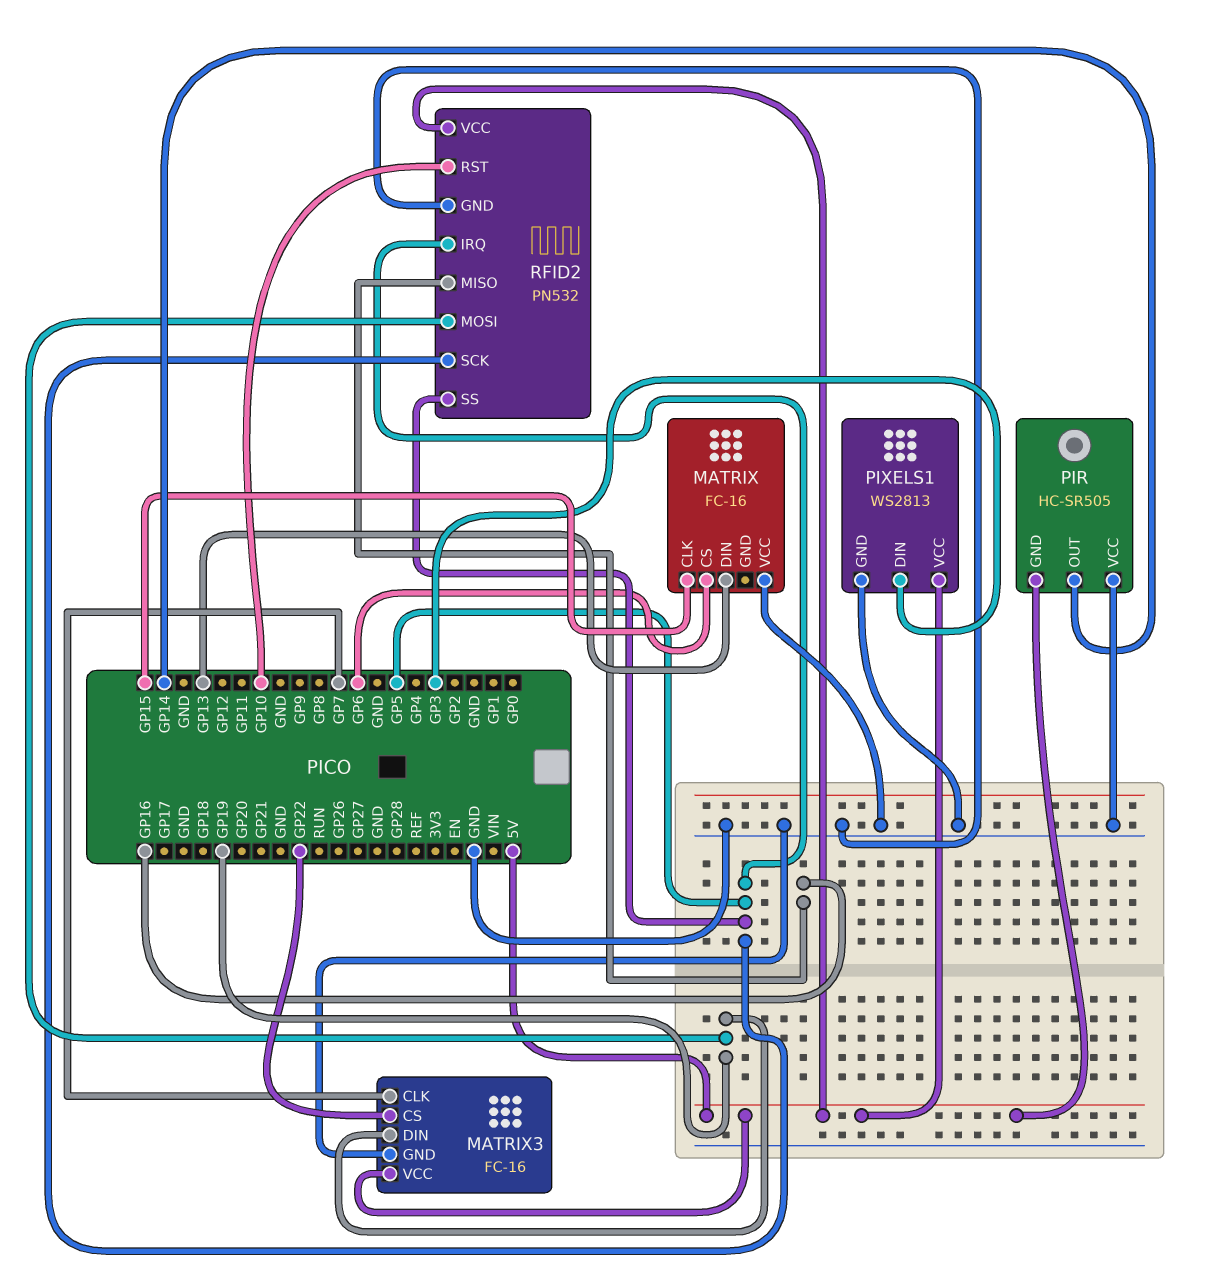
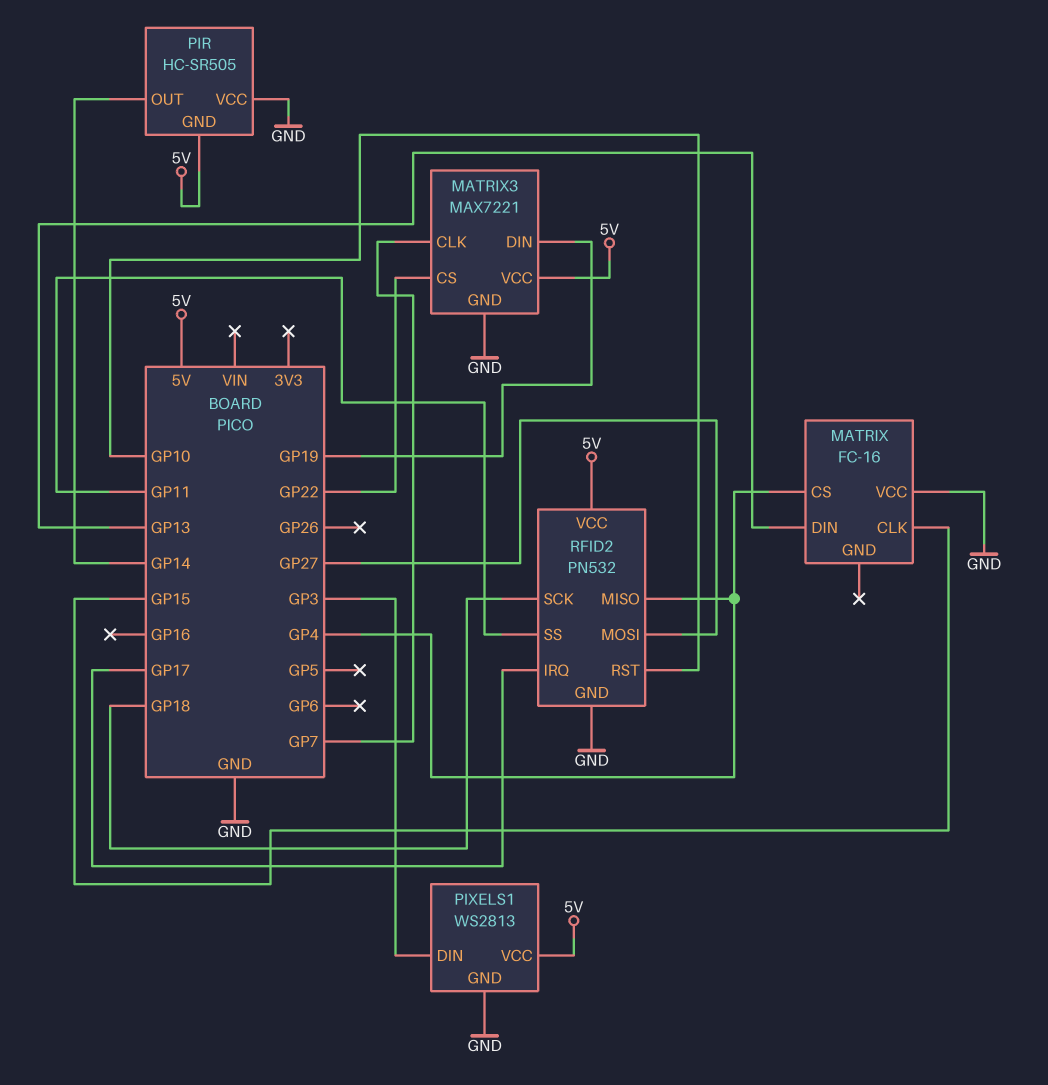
MATRIX pin CS: GP6 -> GP4
MATRIX3: FC-16 -> MAX7221
RFID2 pin IRQ: GP5 -> GP17
RFID2 pin MISO: GP16 -> GP4
RFID2 pin MOSI: GP19 -> GP27
RFID2 pin SCK: GP5 -> GP18
RFID2 pin SS: GP5 -> GP11

